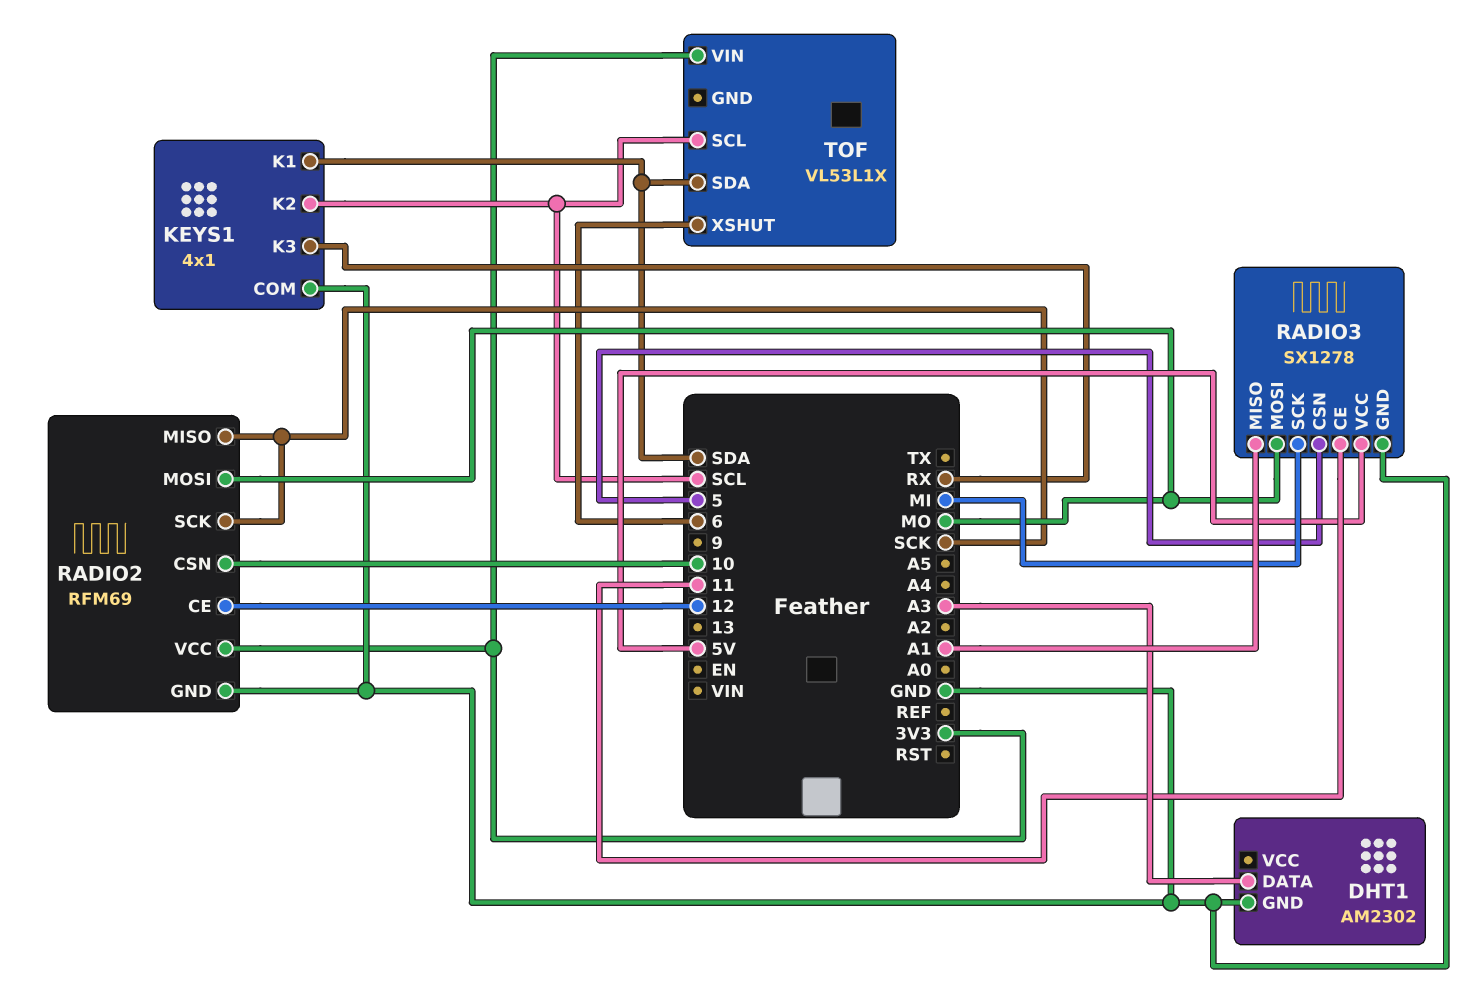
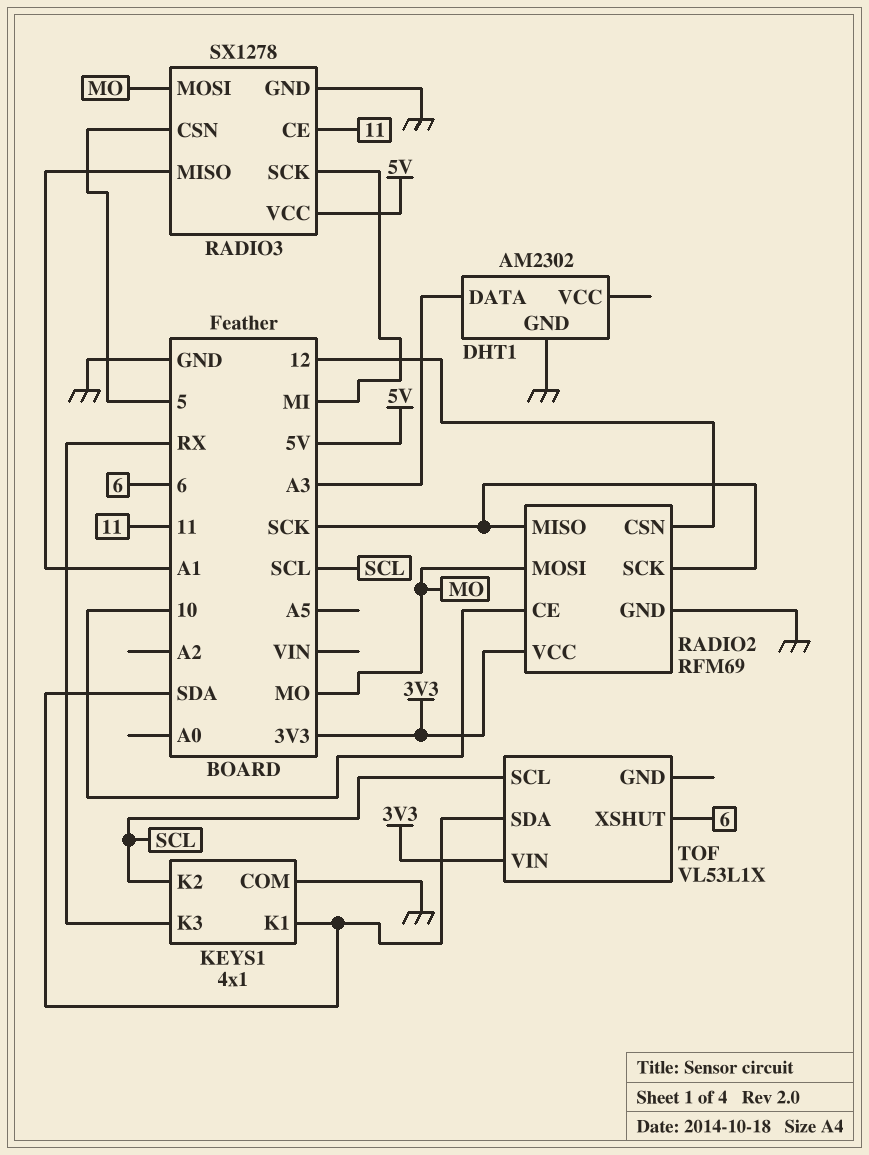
RADIO2 pin CE: 12 -> 10
RADIO2 pin CSN: 10 -> 12

